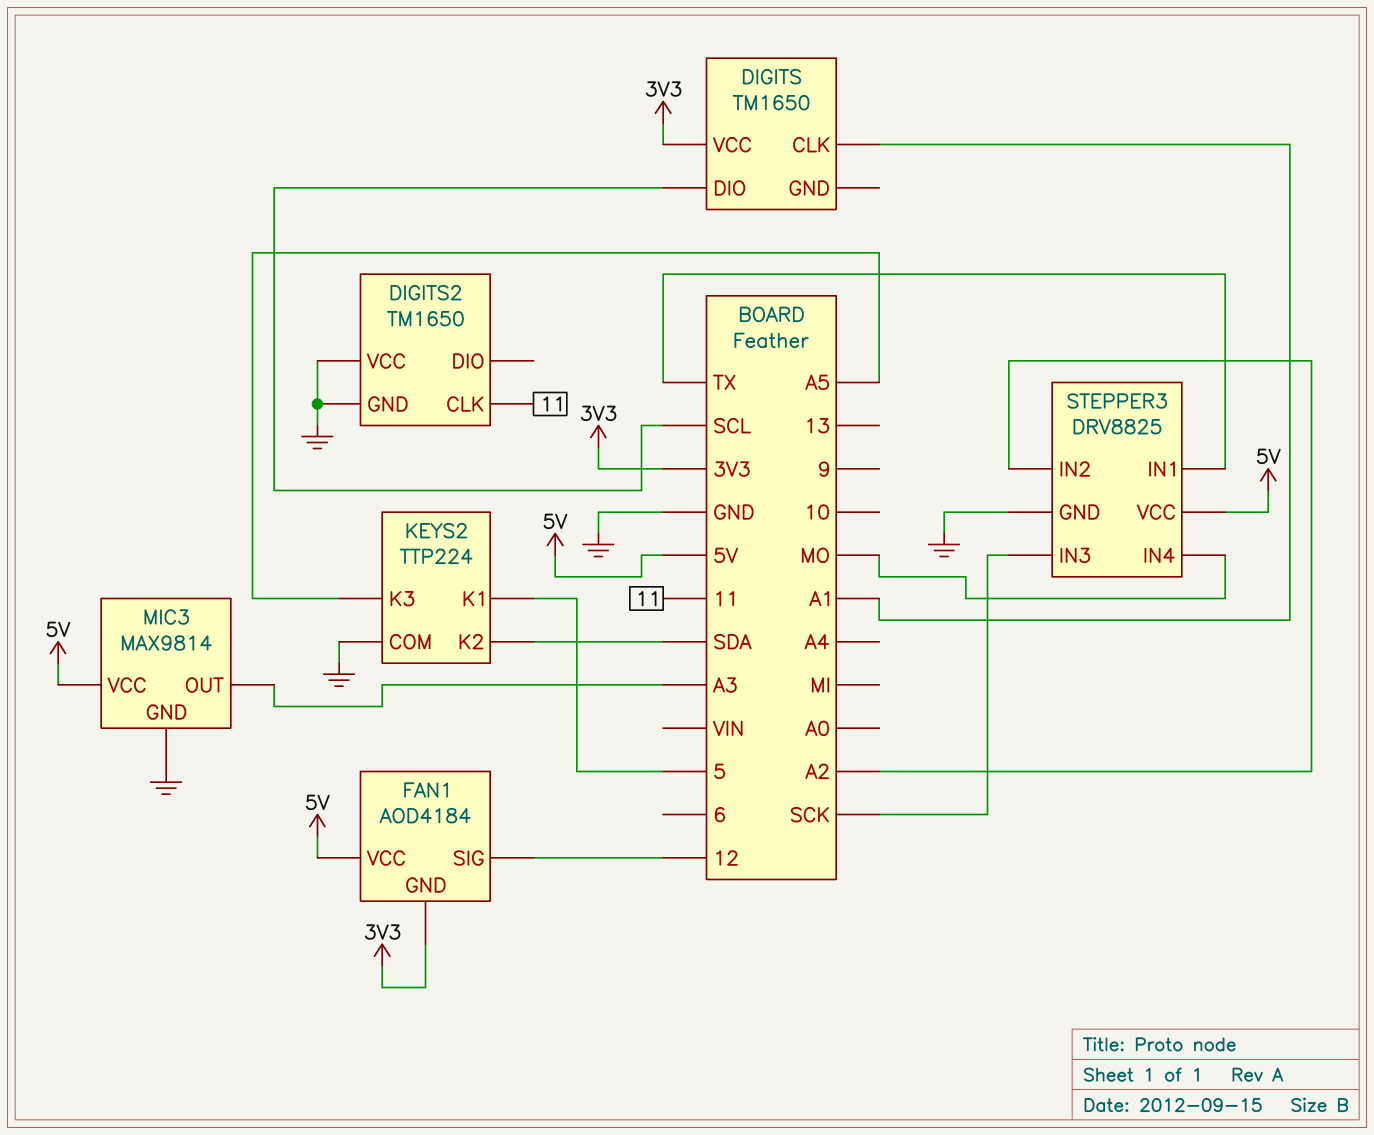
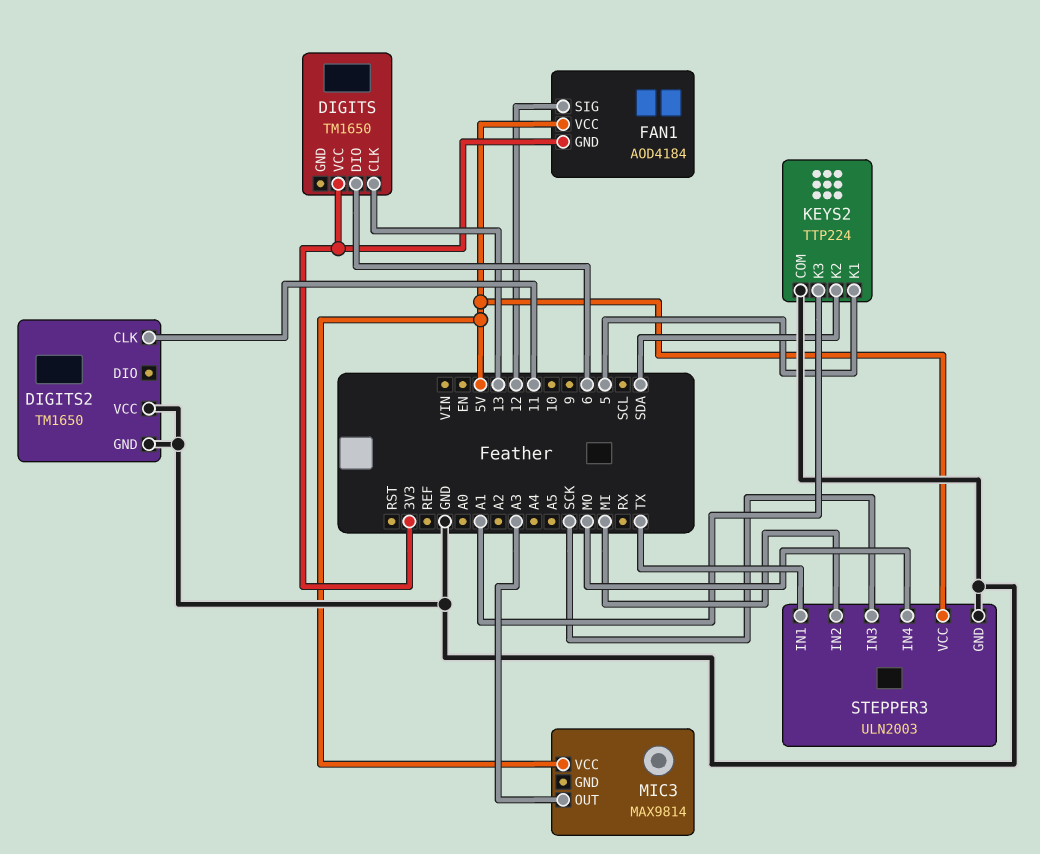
DIGITS pin CLK: A1 -> 13
DIGITS pin DIO: SCL -> 6
KEYS2 pin K3: A5 -> A1
MIC3 pin GND: GND -> none
STEPPER3: DRV8825 -> ULN2003
STEPPER3 pin IN2: A2 -> MI

